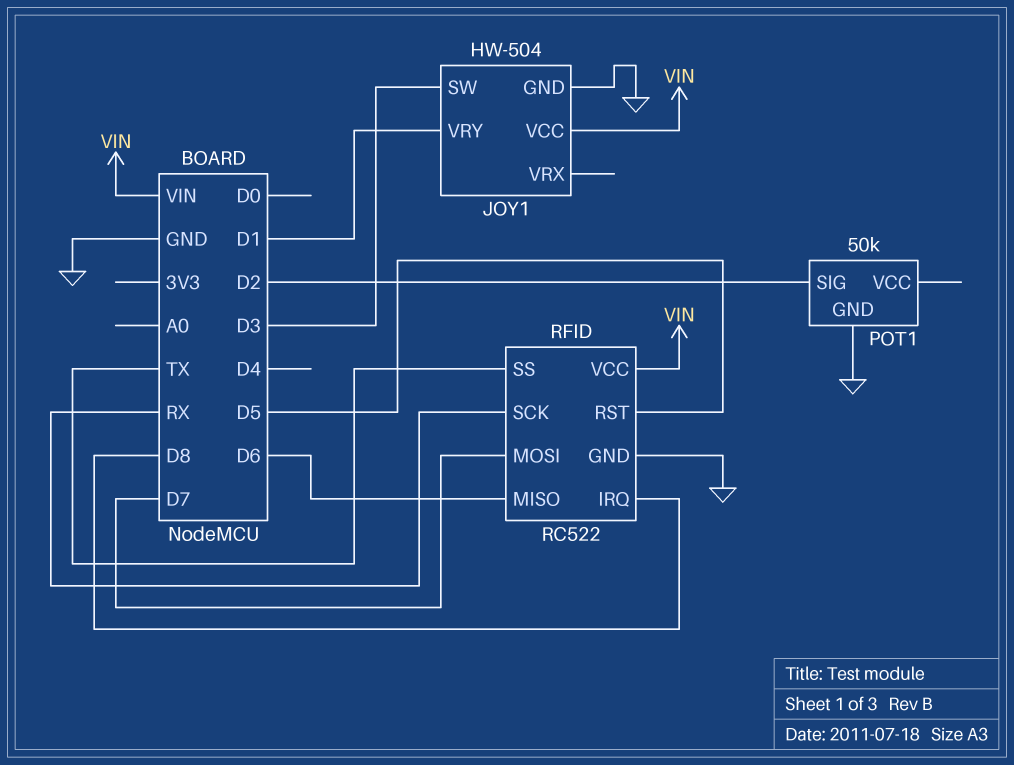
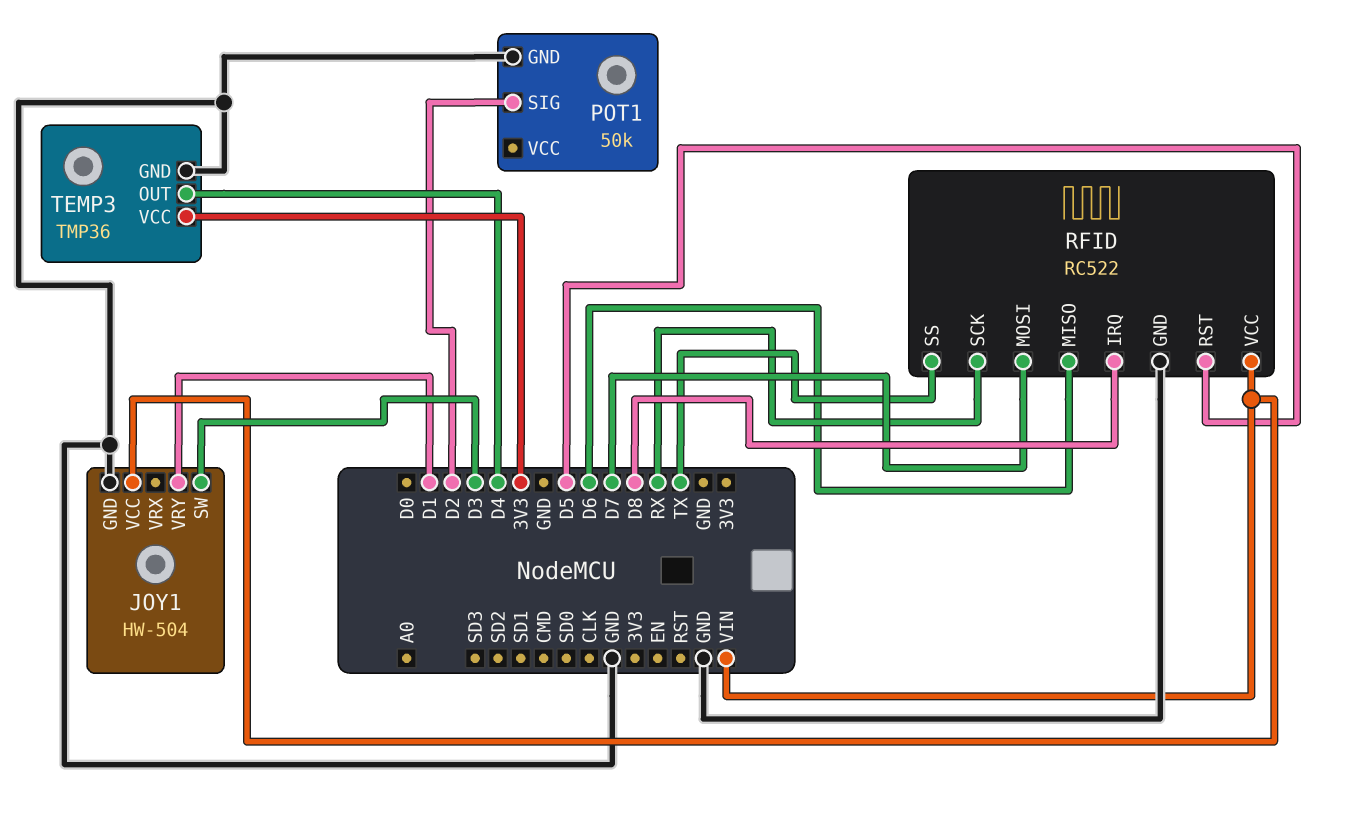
TEMP3: none -> TMP36
TEMP3 pin GND: none -> GND
TEMP3 pin OUT: none -> D4
TEMP3 pin VCC: none -> 3V3

